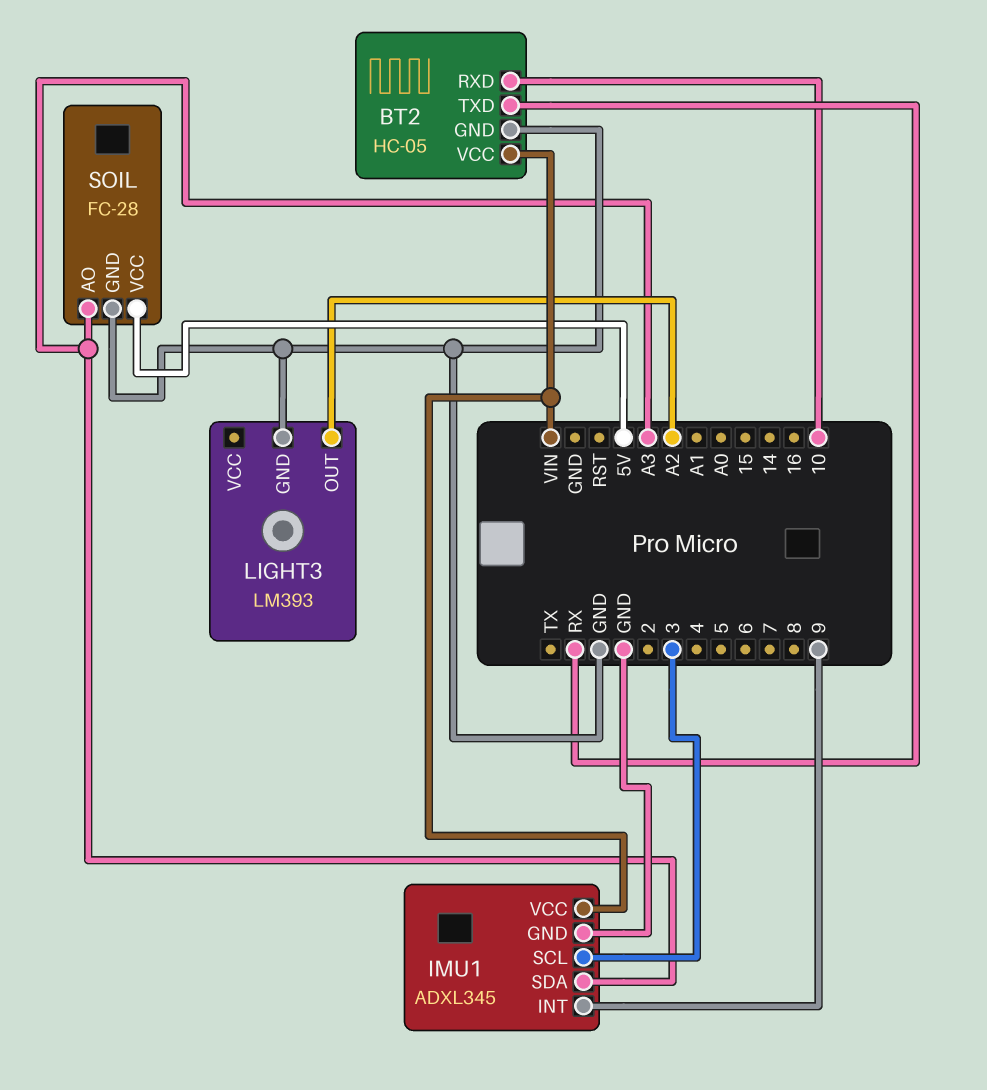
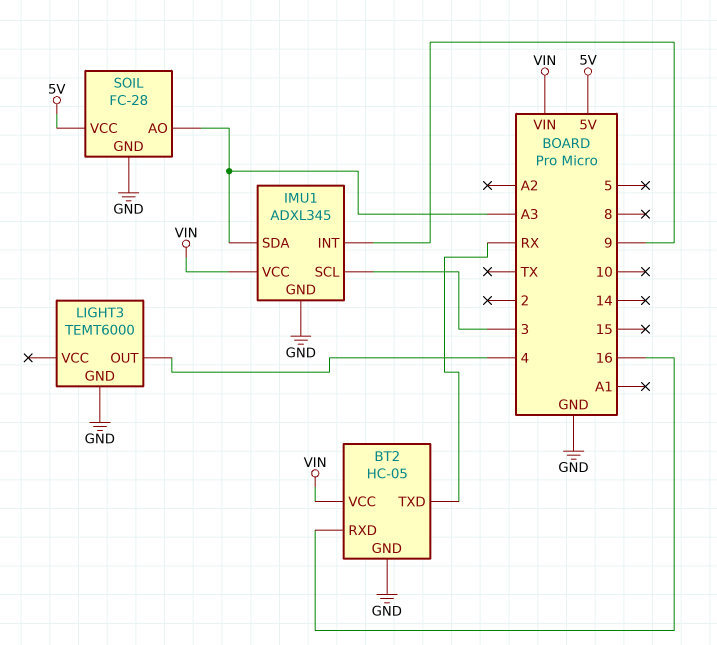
BT2 pin RXD: 10 -> 16
LIGHT3: LM393 -> TEMT6000
LIGHT3 pin OUT: A2 -> 4

